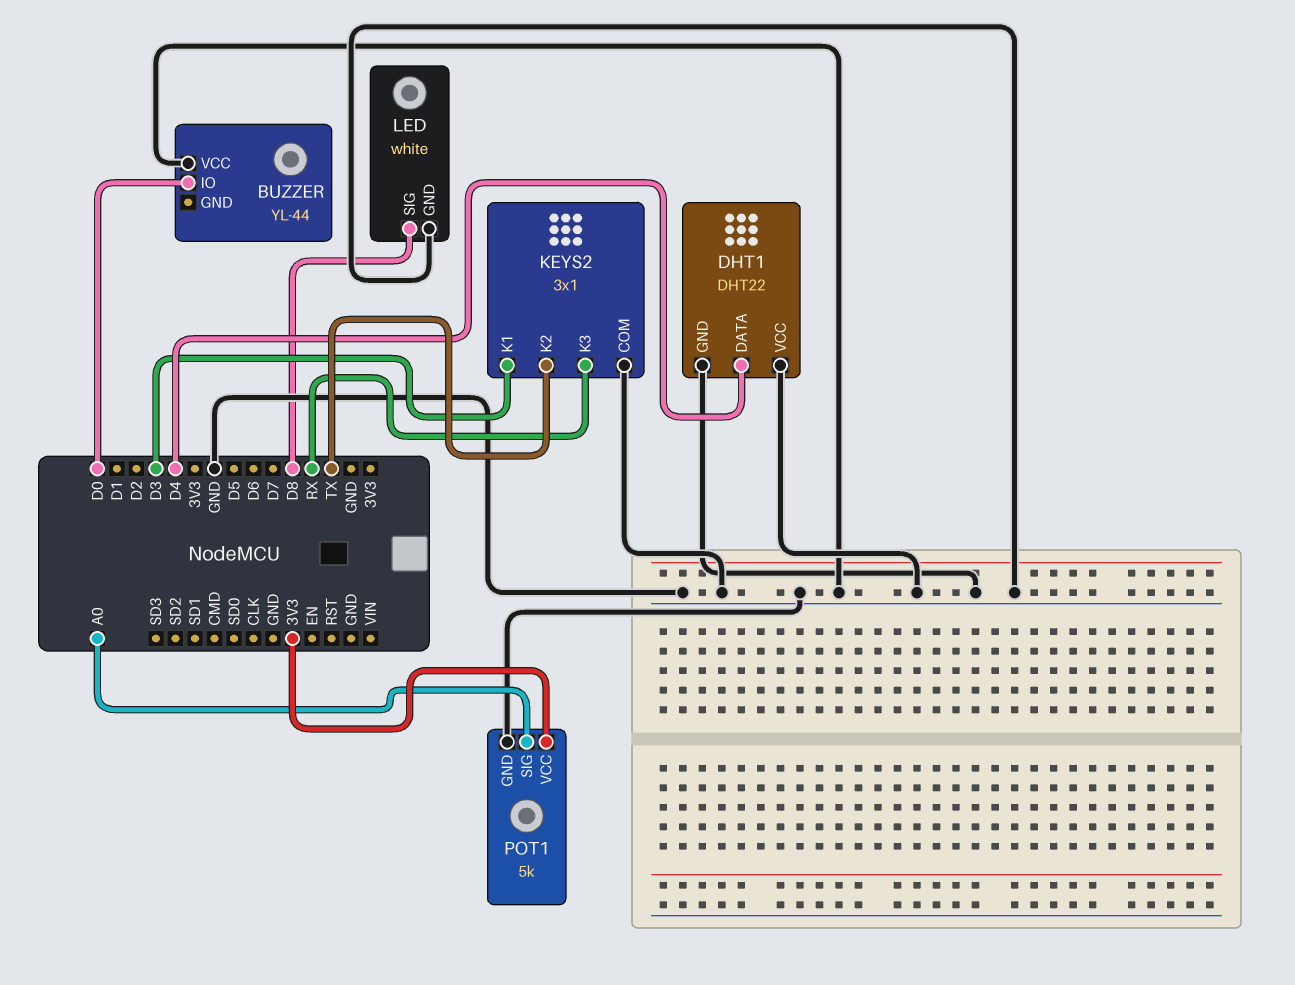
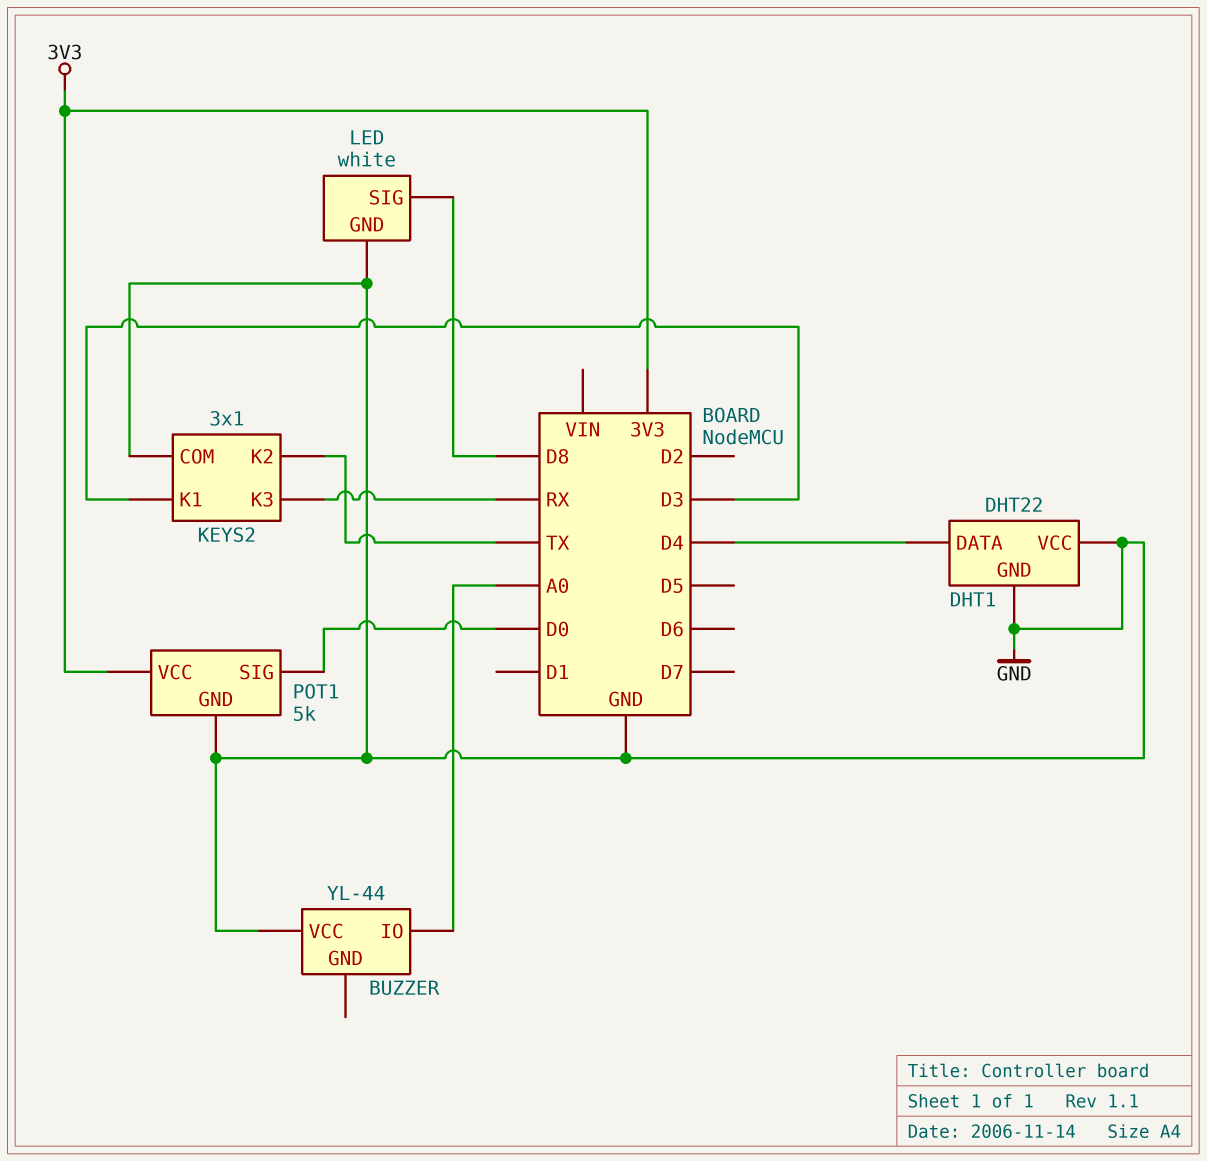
BUZZER pin IO: D0 -> A0
POT1 pin SIG: A0 -> D0

